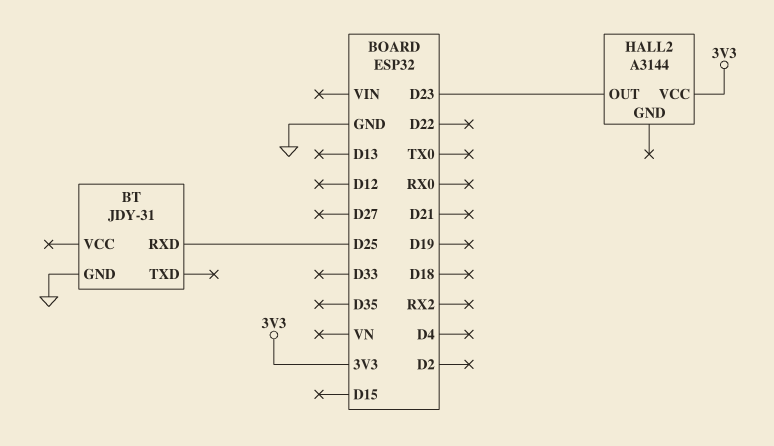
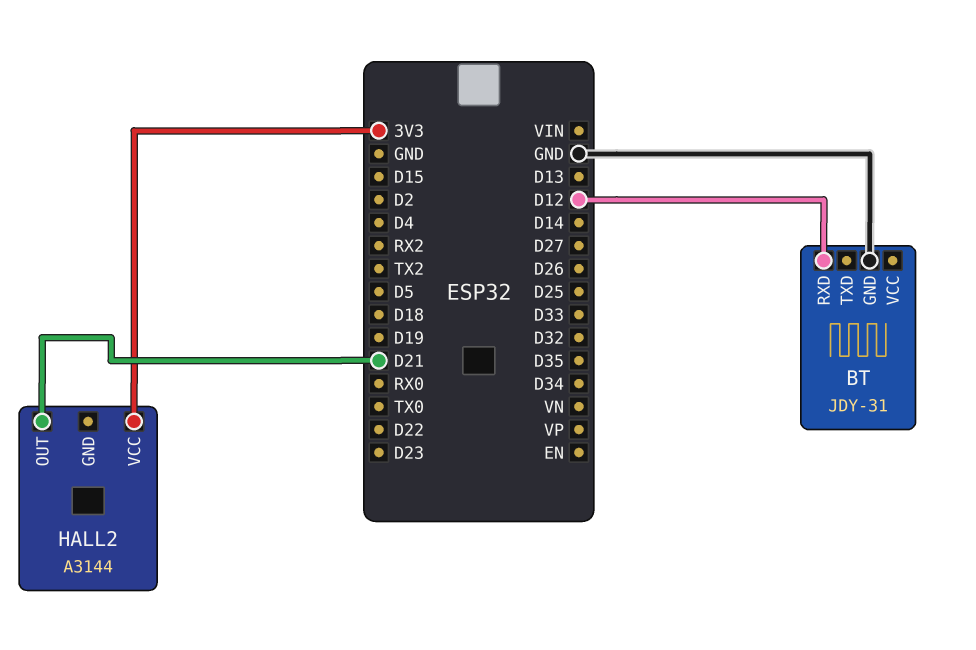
BT pin RXD: D25 -> D12
HALL2 pin OUT: D23 -> D21

